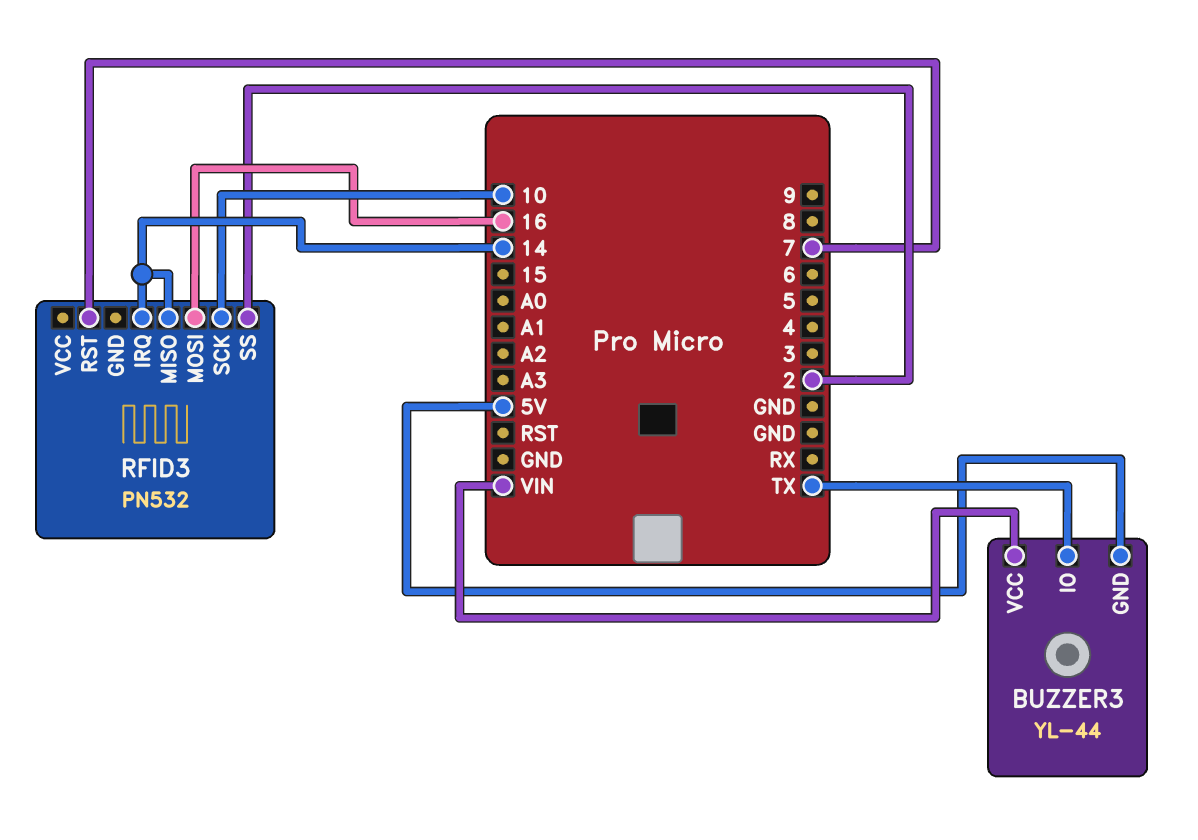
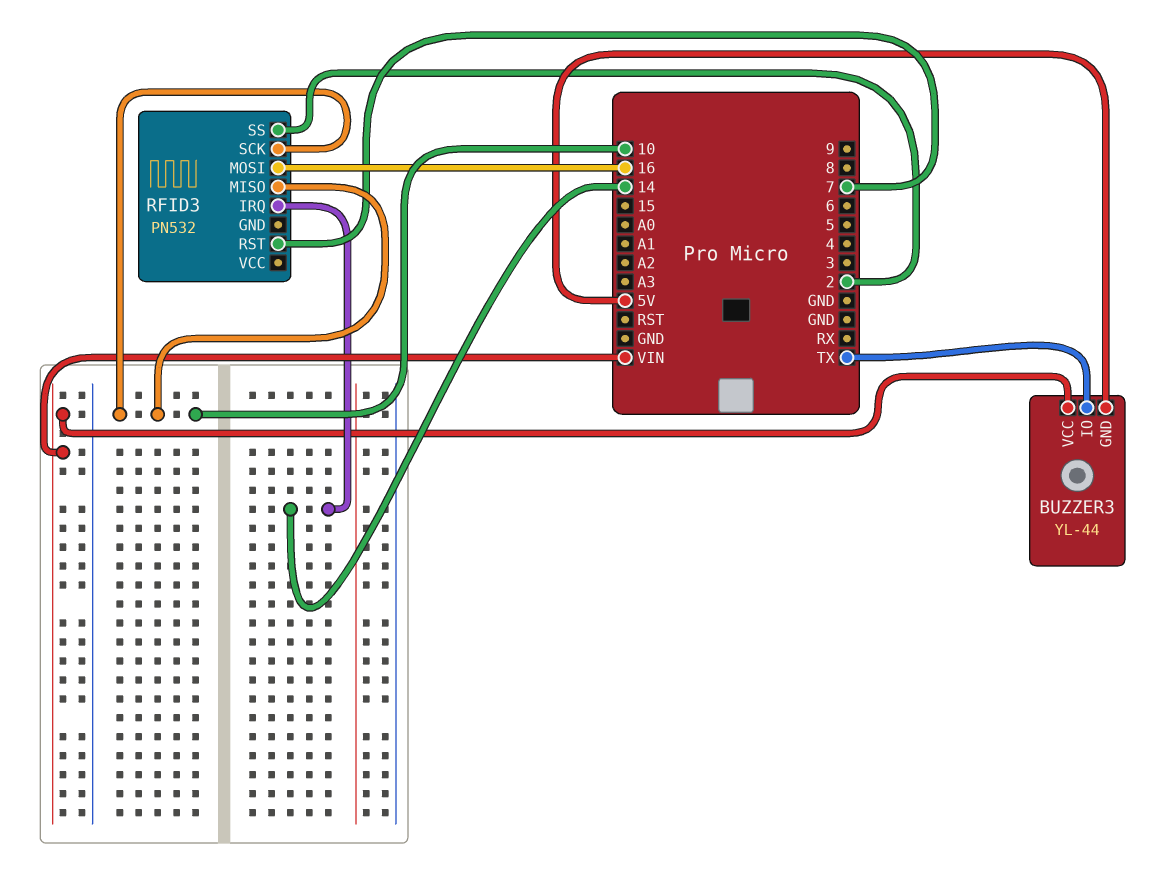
RFID3 pin MISO: 14 -> 10

